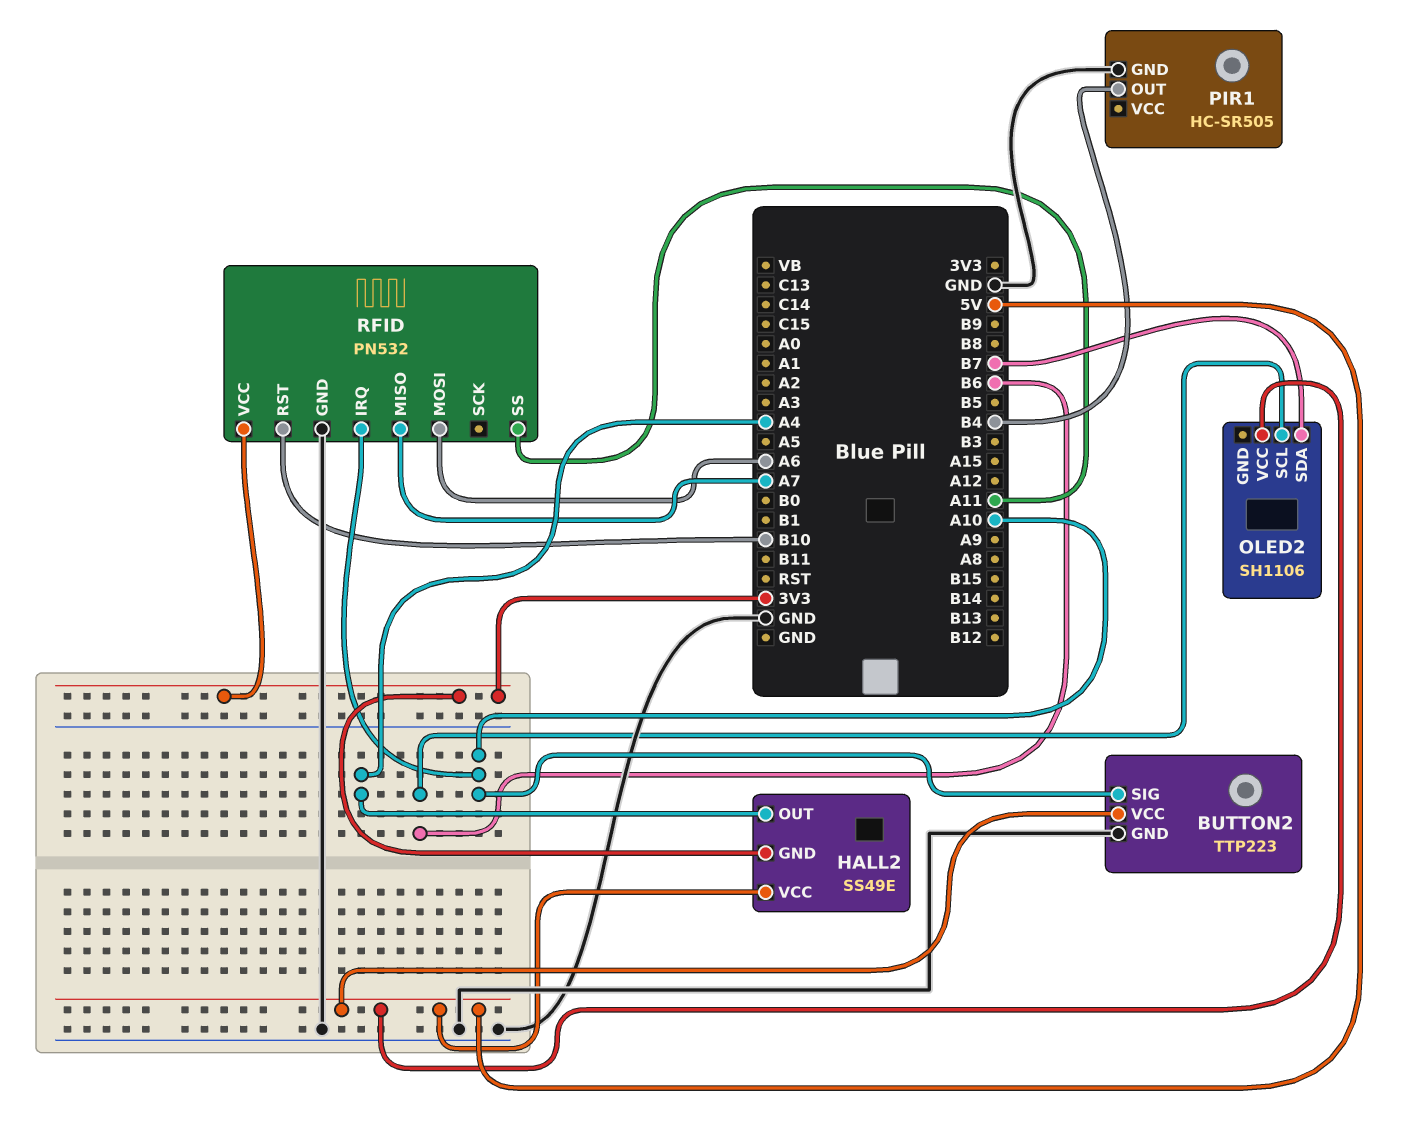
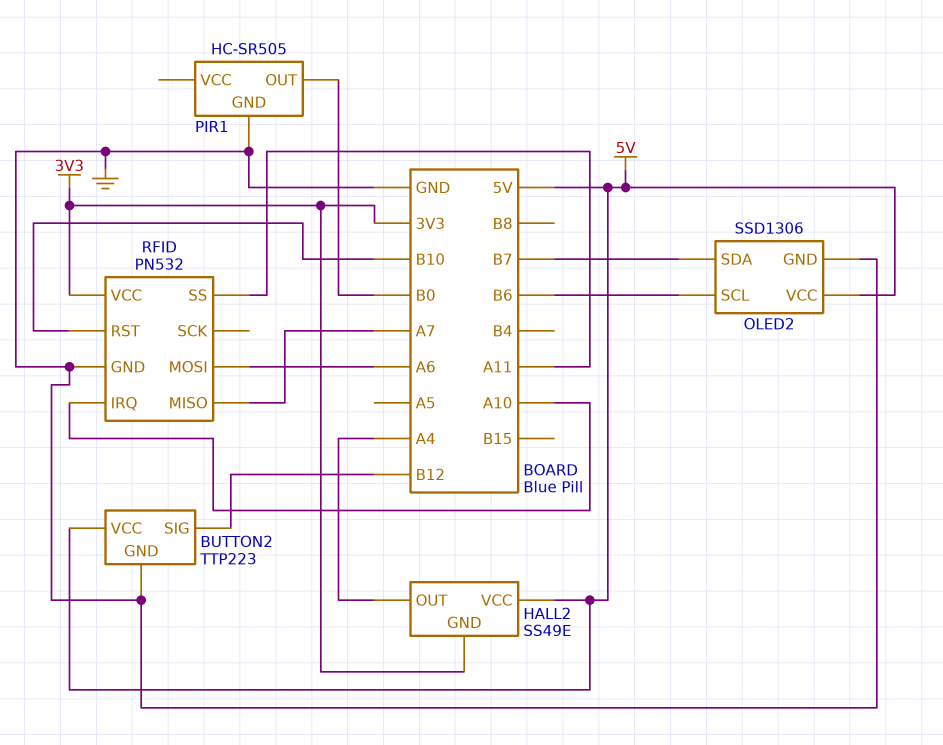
BUTTON2 pin SIG: A10 -> B12
OLED2: SH1106 -> SSD1306
OLED2 pin GND: none -> GND
PIR1 pin OUT: B4 -> B0

